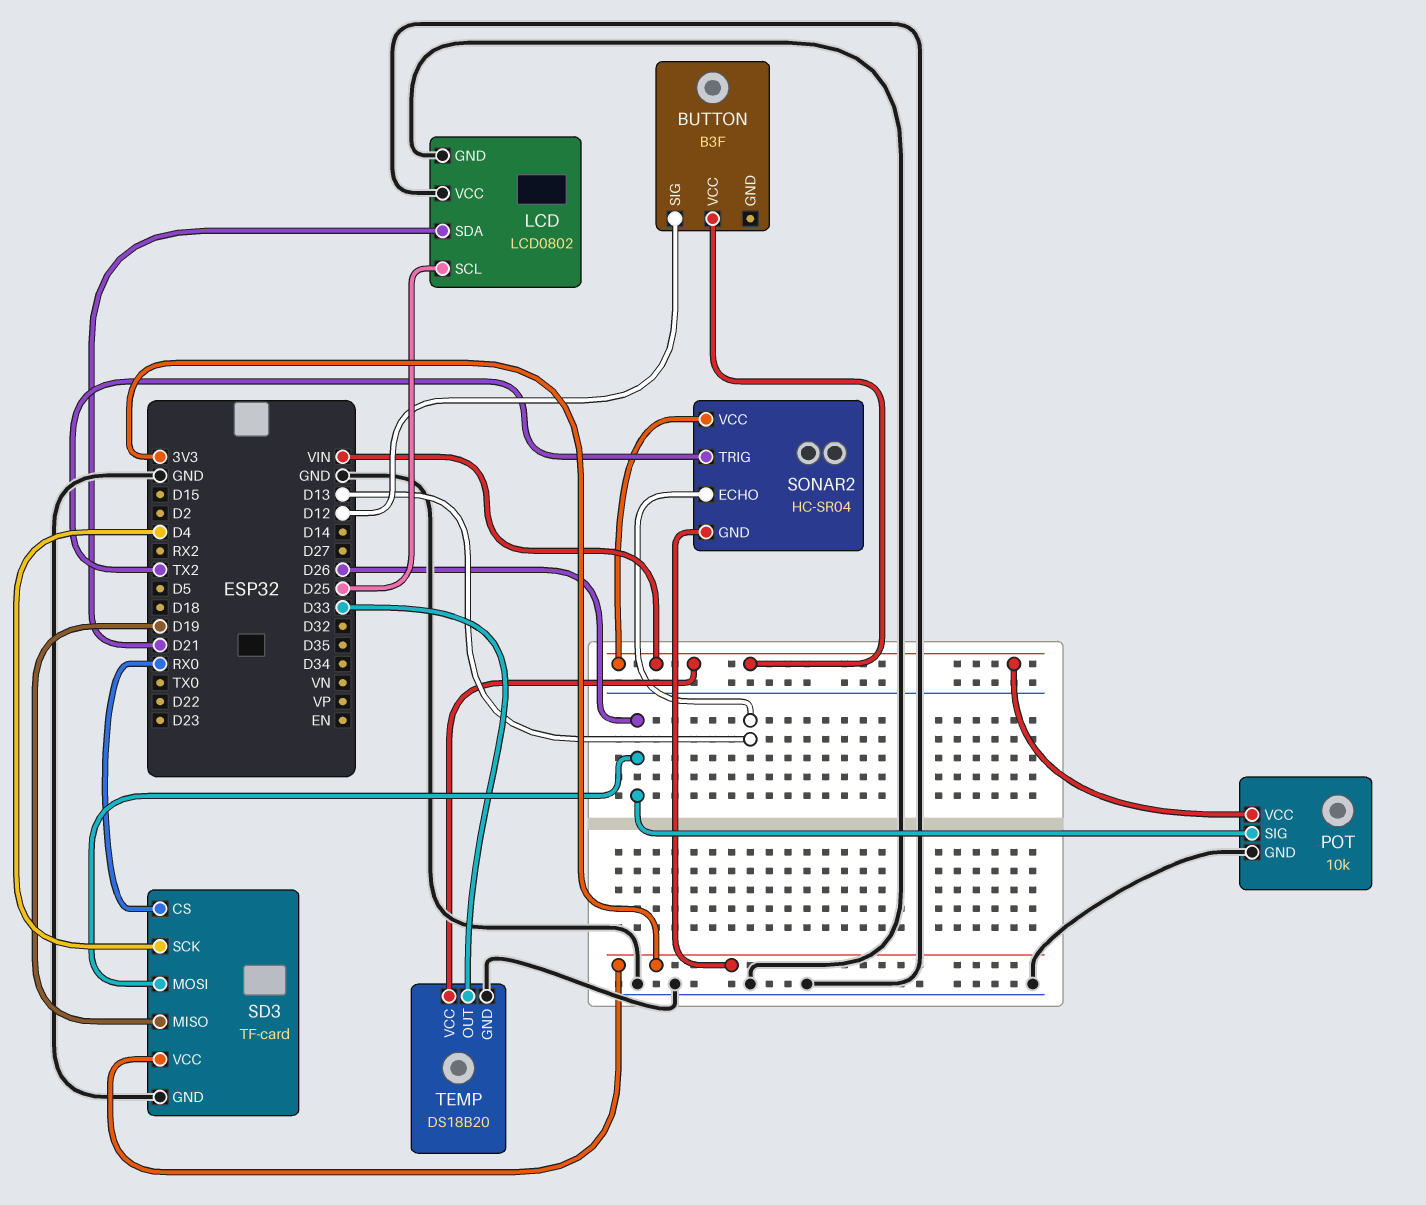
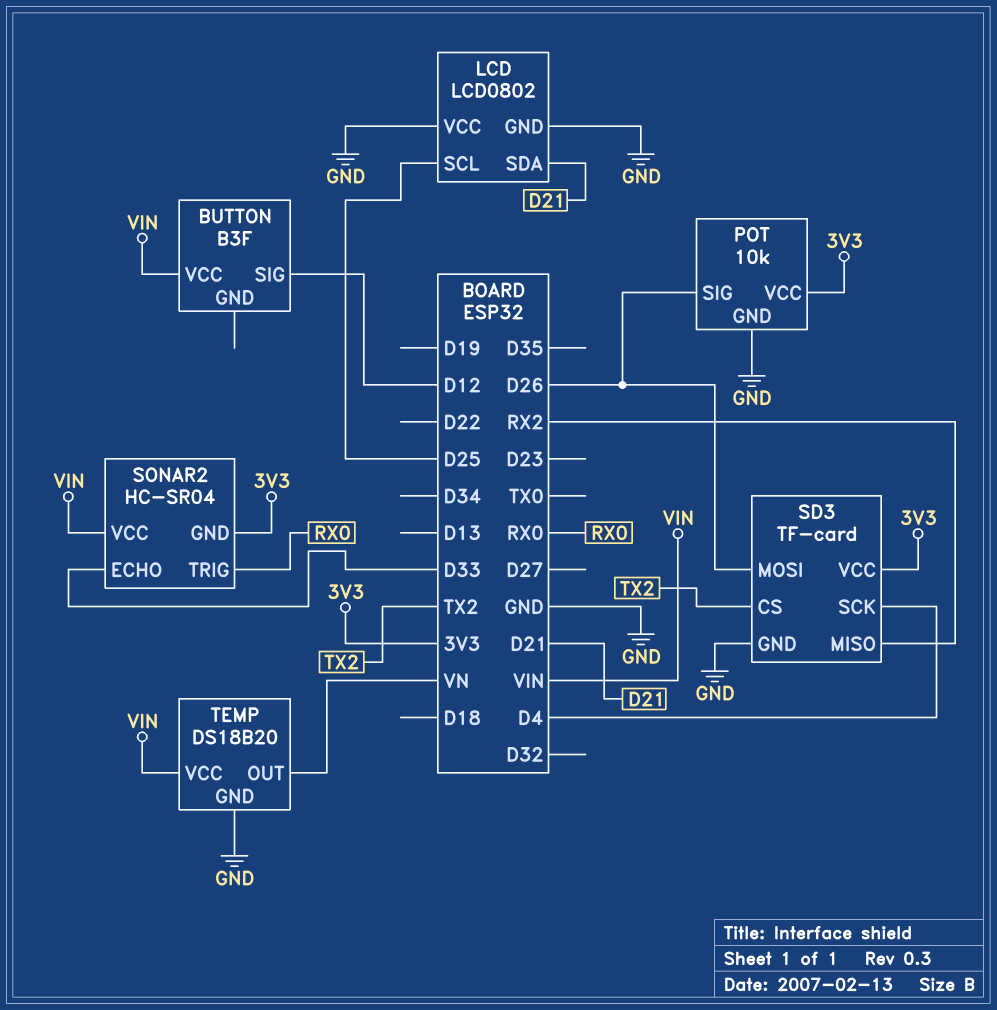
POT pin VCC: VIN -> 3V3
SD3 pin CS: RX0 -> TX2
SD3 pin MISO: D19 -> RX2
SONAR2 pin ECHO: D13 -> D33
SONAR2 pin TRIG: TX2 -> RX0
TEMP pin OUT: D33 -> VN

